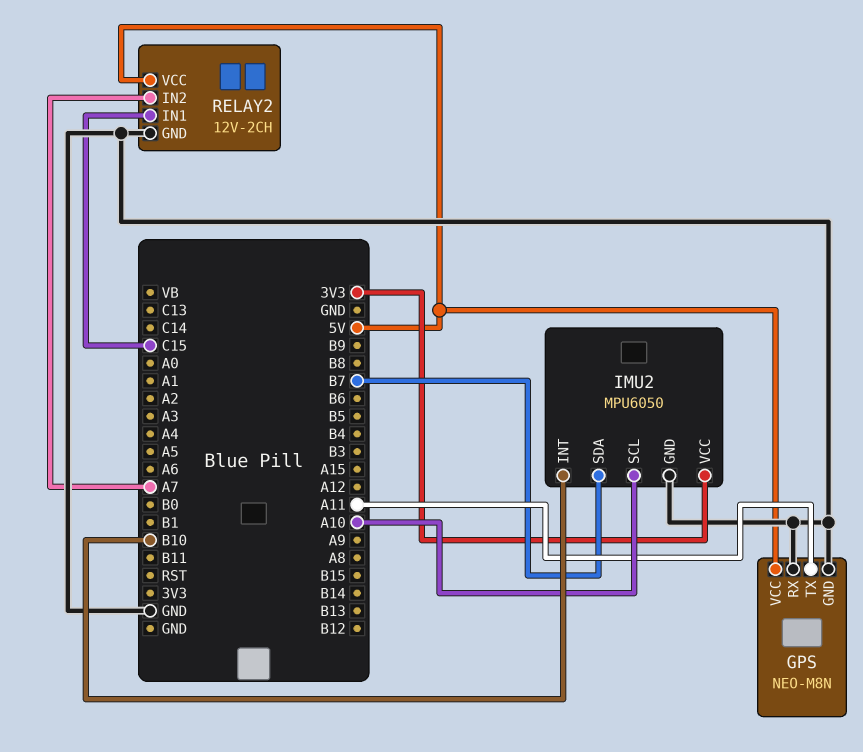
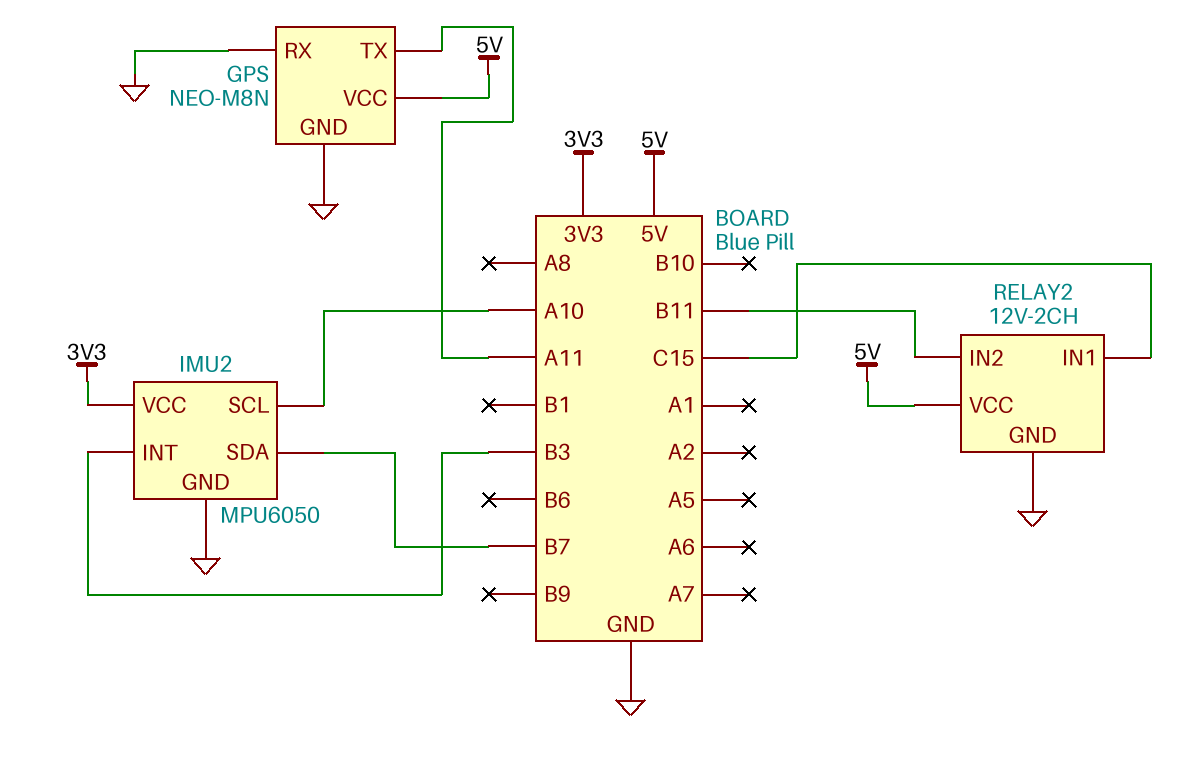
IMU2 pin INT: B10 -> B3
RELAY2 pin IN2: A7 -> B11

